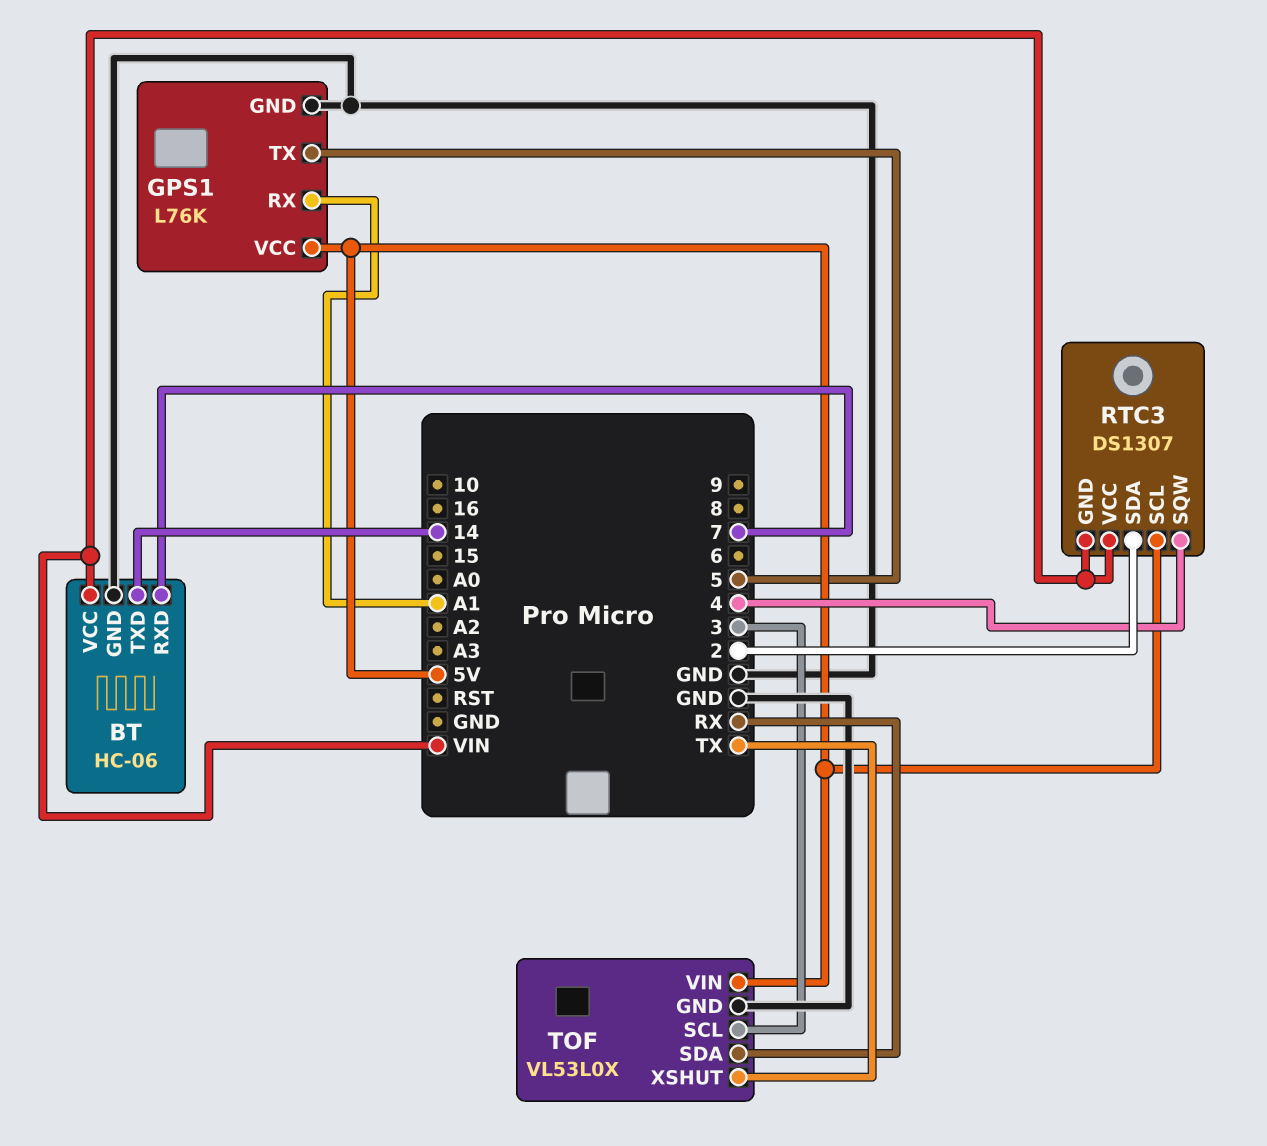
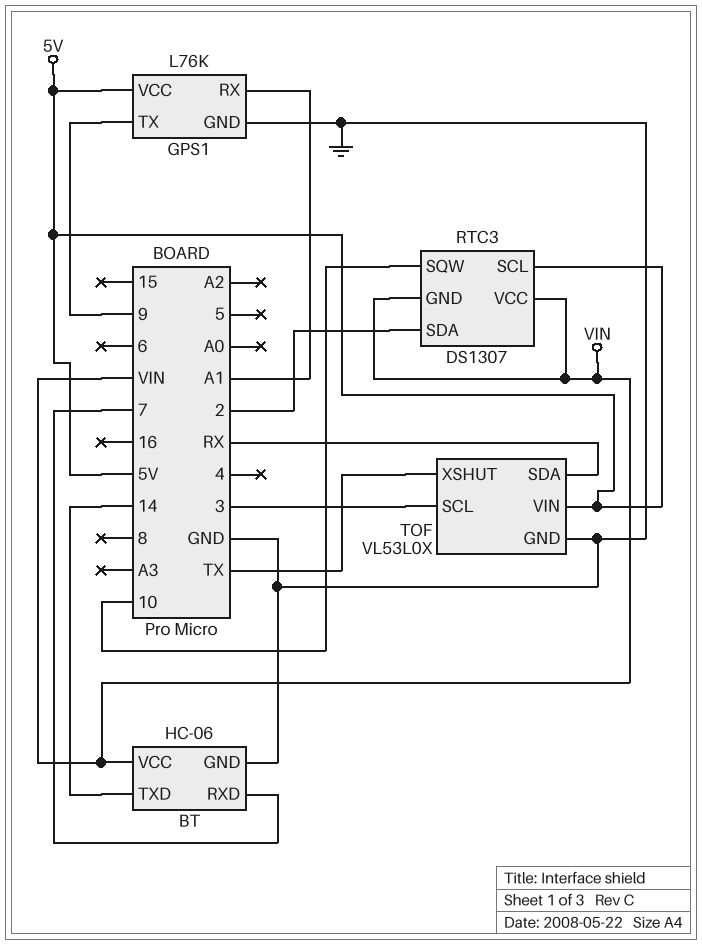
GPS1 pin TX: 5 -> 9
RTC3 pin SQW: 4 -> 10

